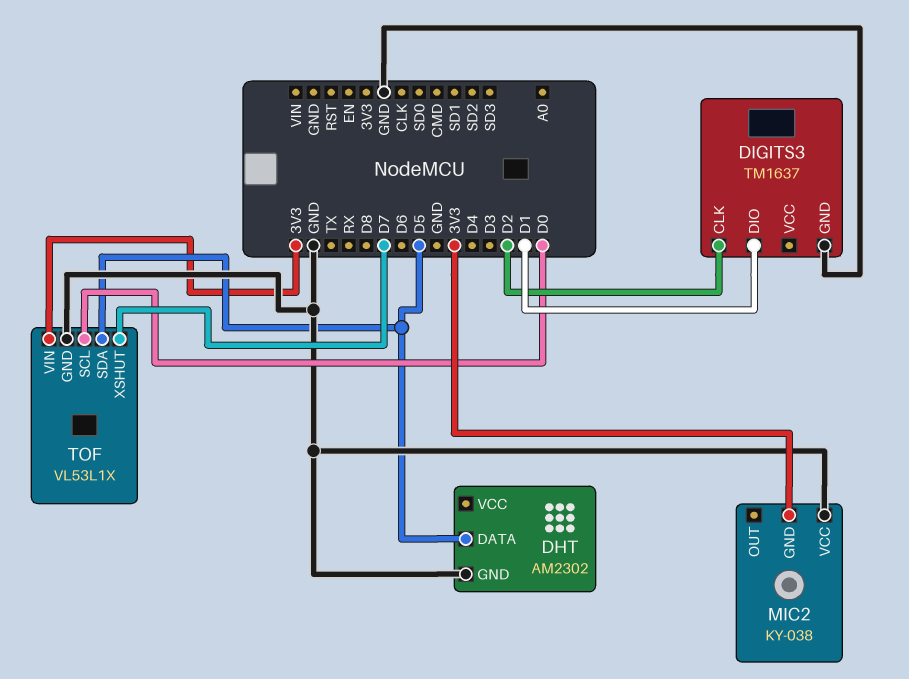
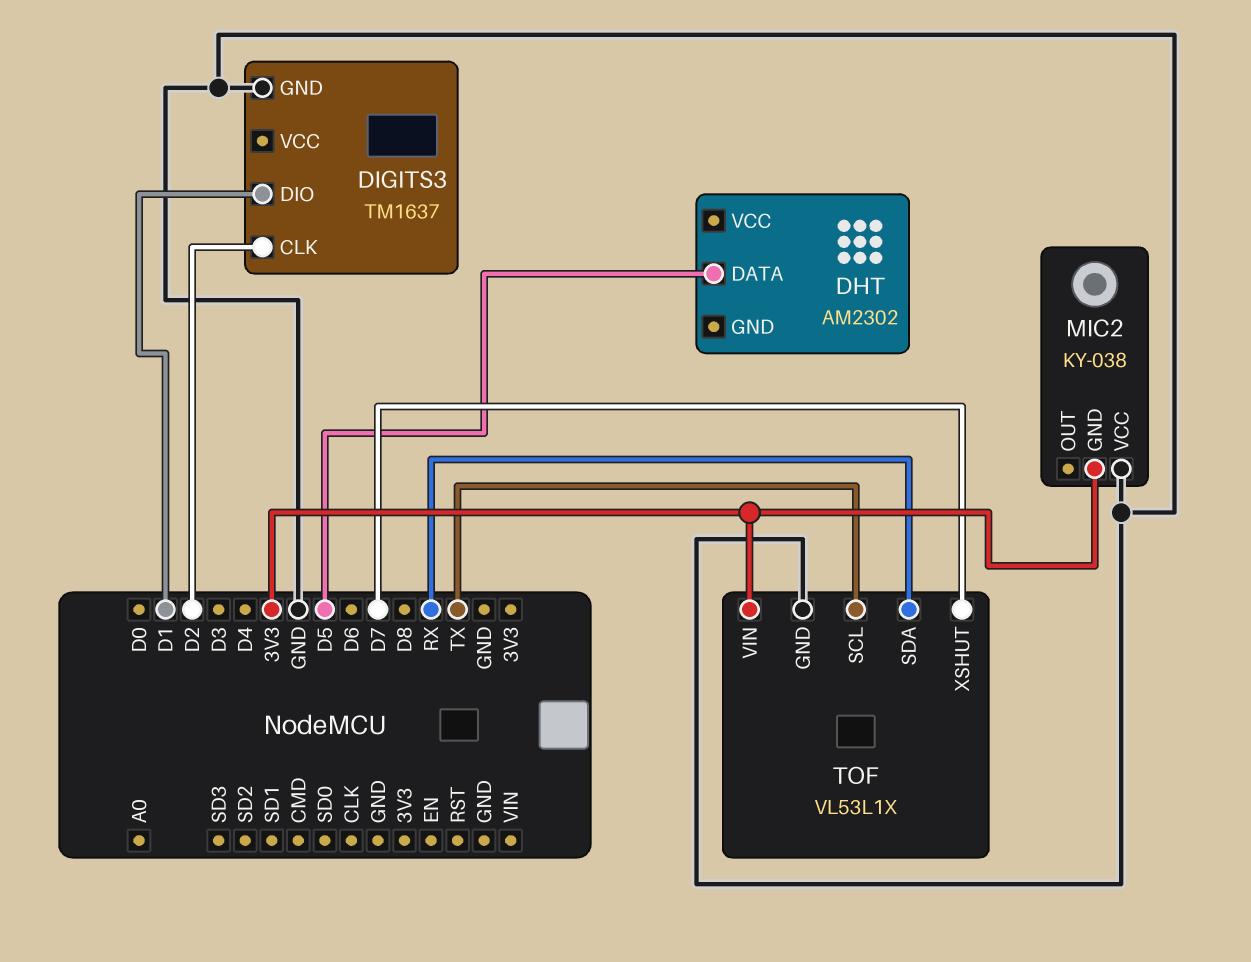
DHT pin GND: GND -> none
TOF pin SCL: D0 -> TX
TOF pin SDA: D5 -> RX

